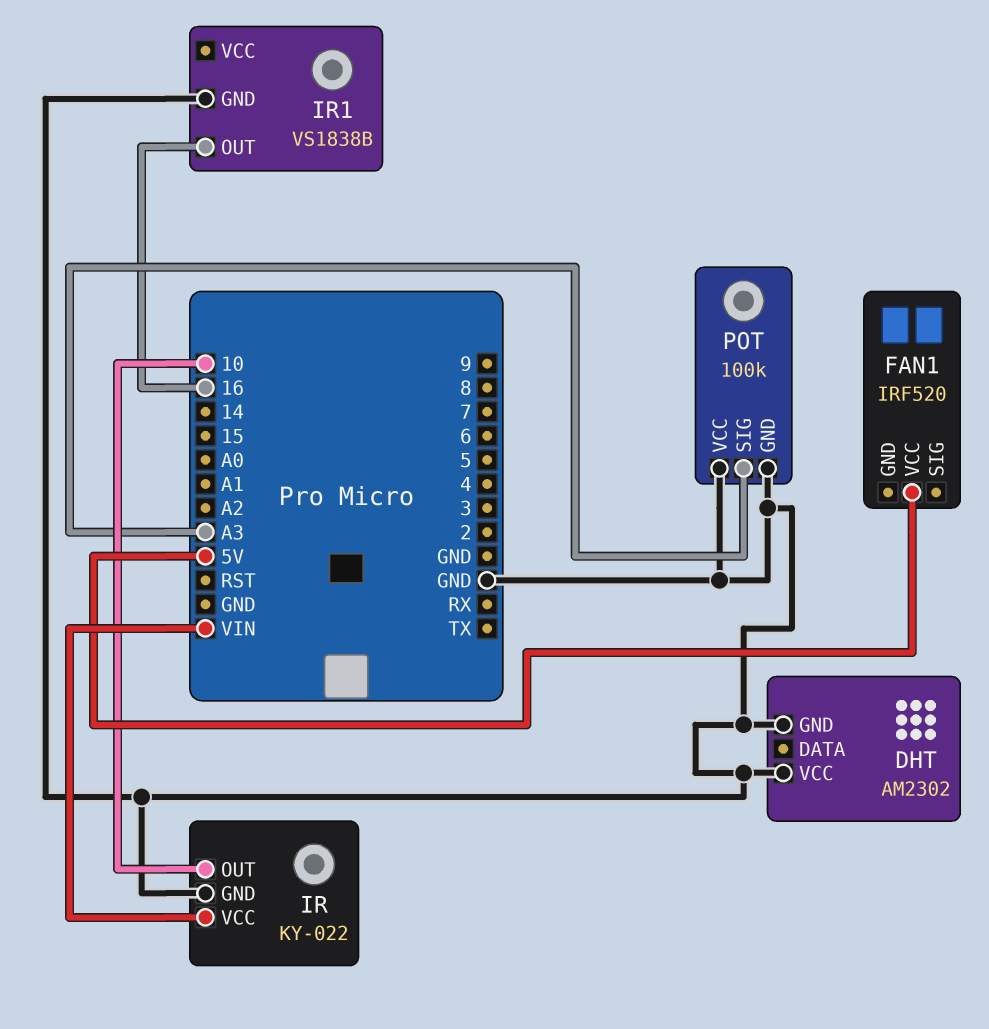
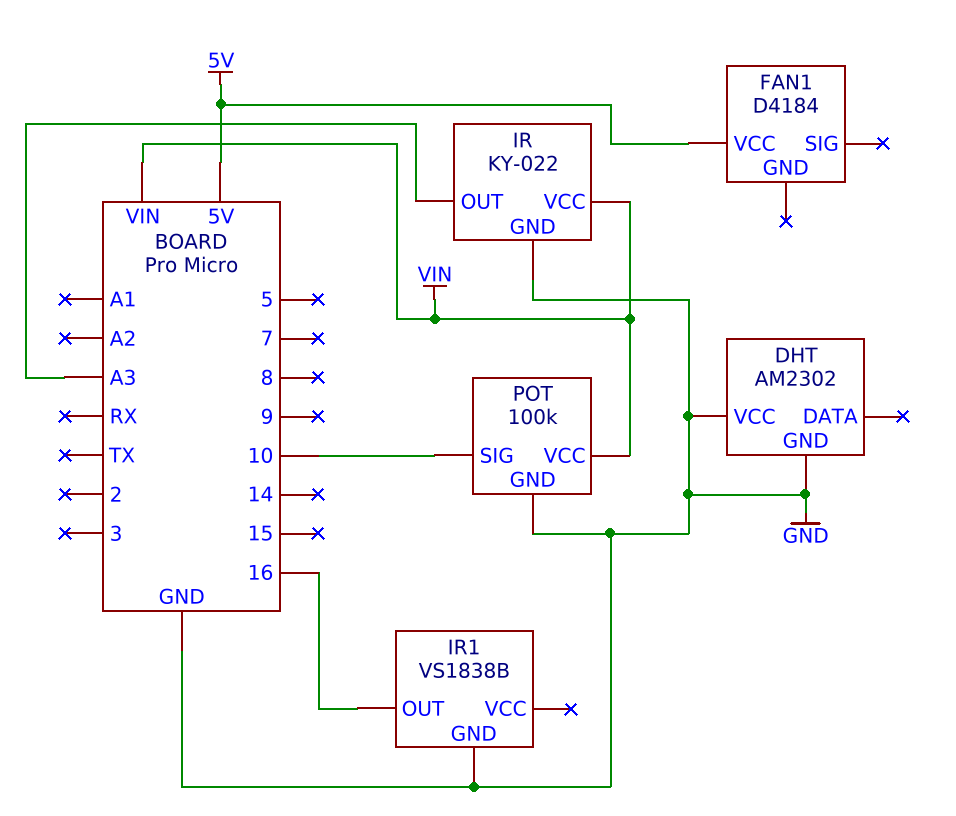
FAN1: IRF520 -> D4184
IR pin OUT: 10 -> A3
POT pin SIG: A3 -> 10
POT pin VCC: GND -> VIN

